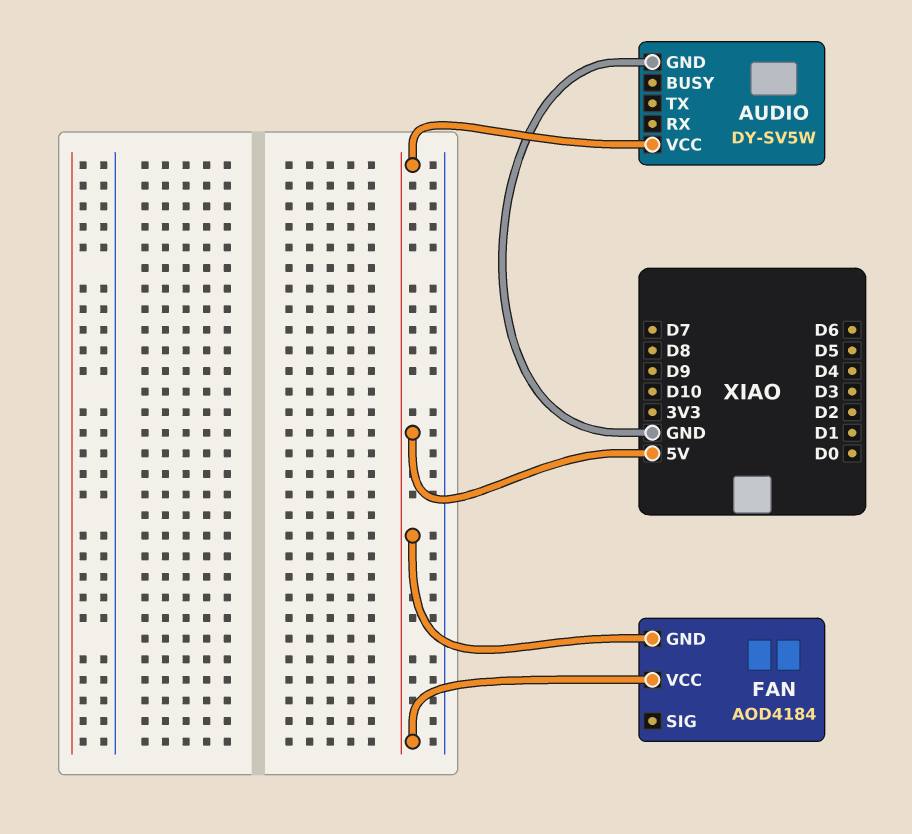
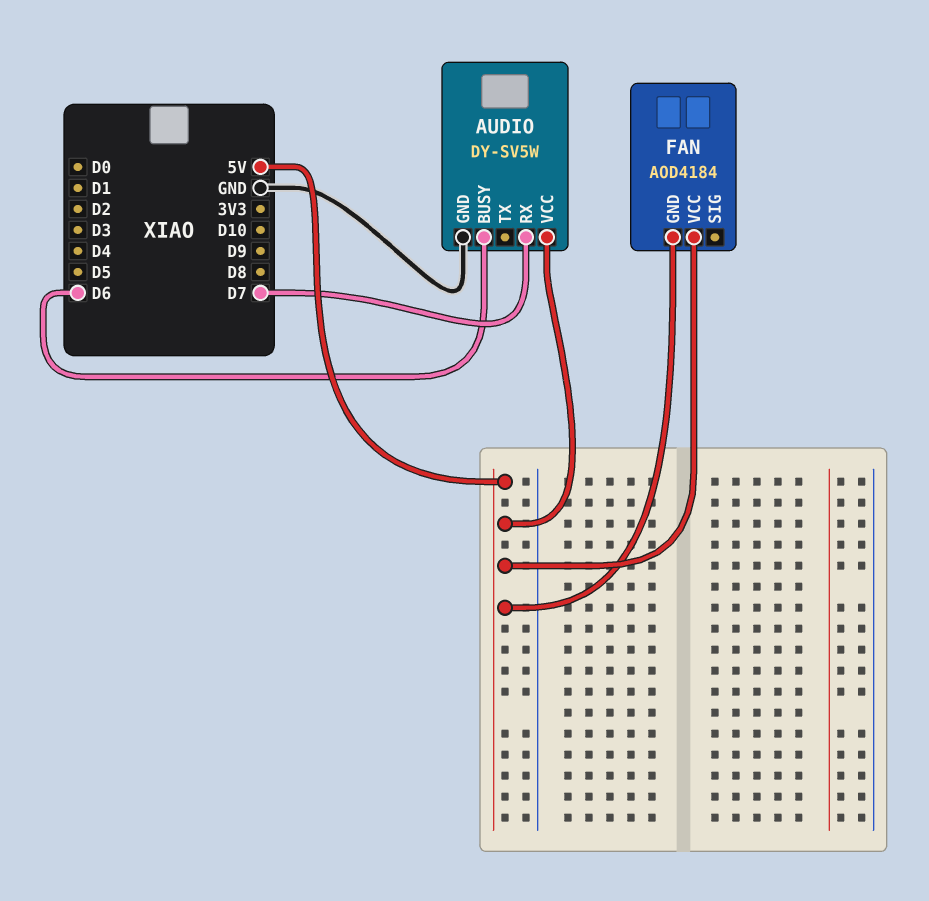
AUDIO pin BUSY: none -> D6
AUDIO pin RX: none -> D7

